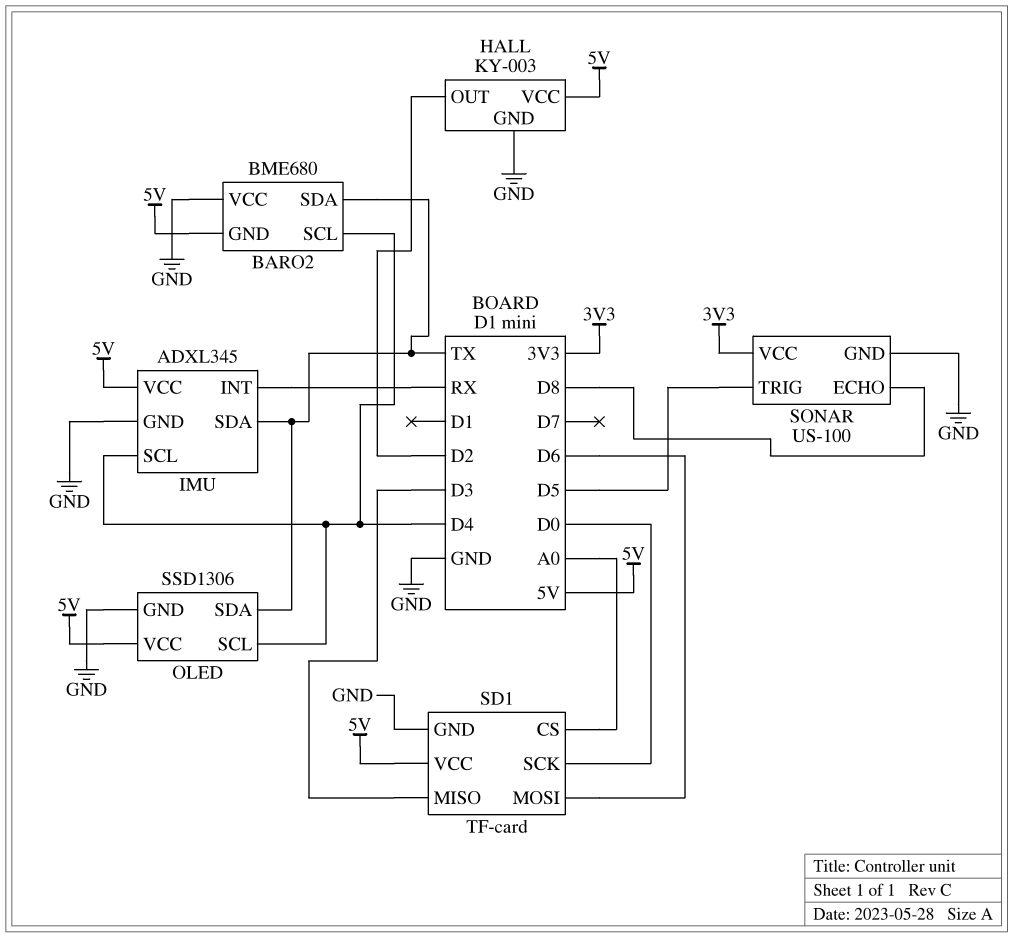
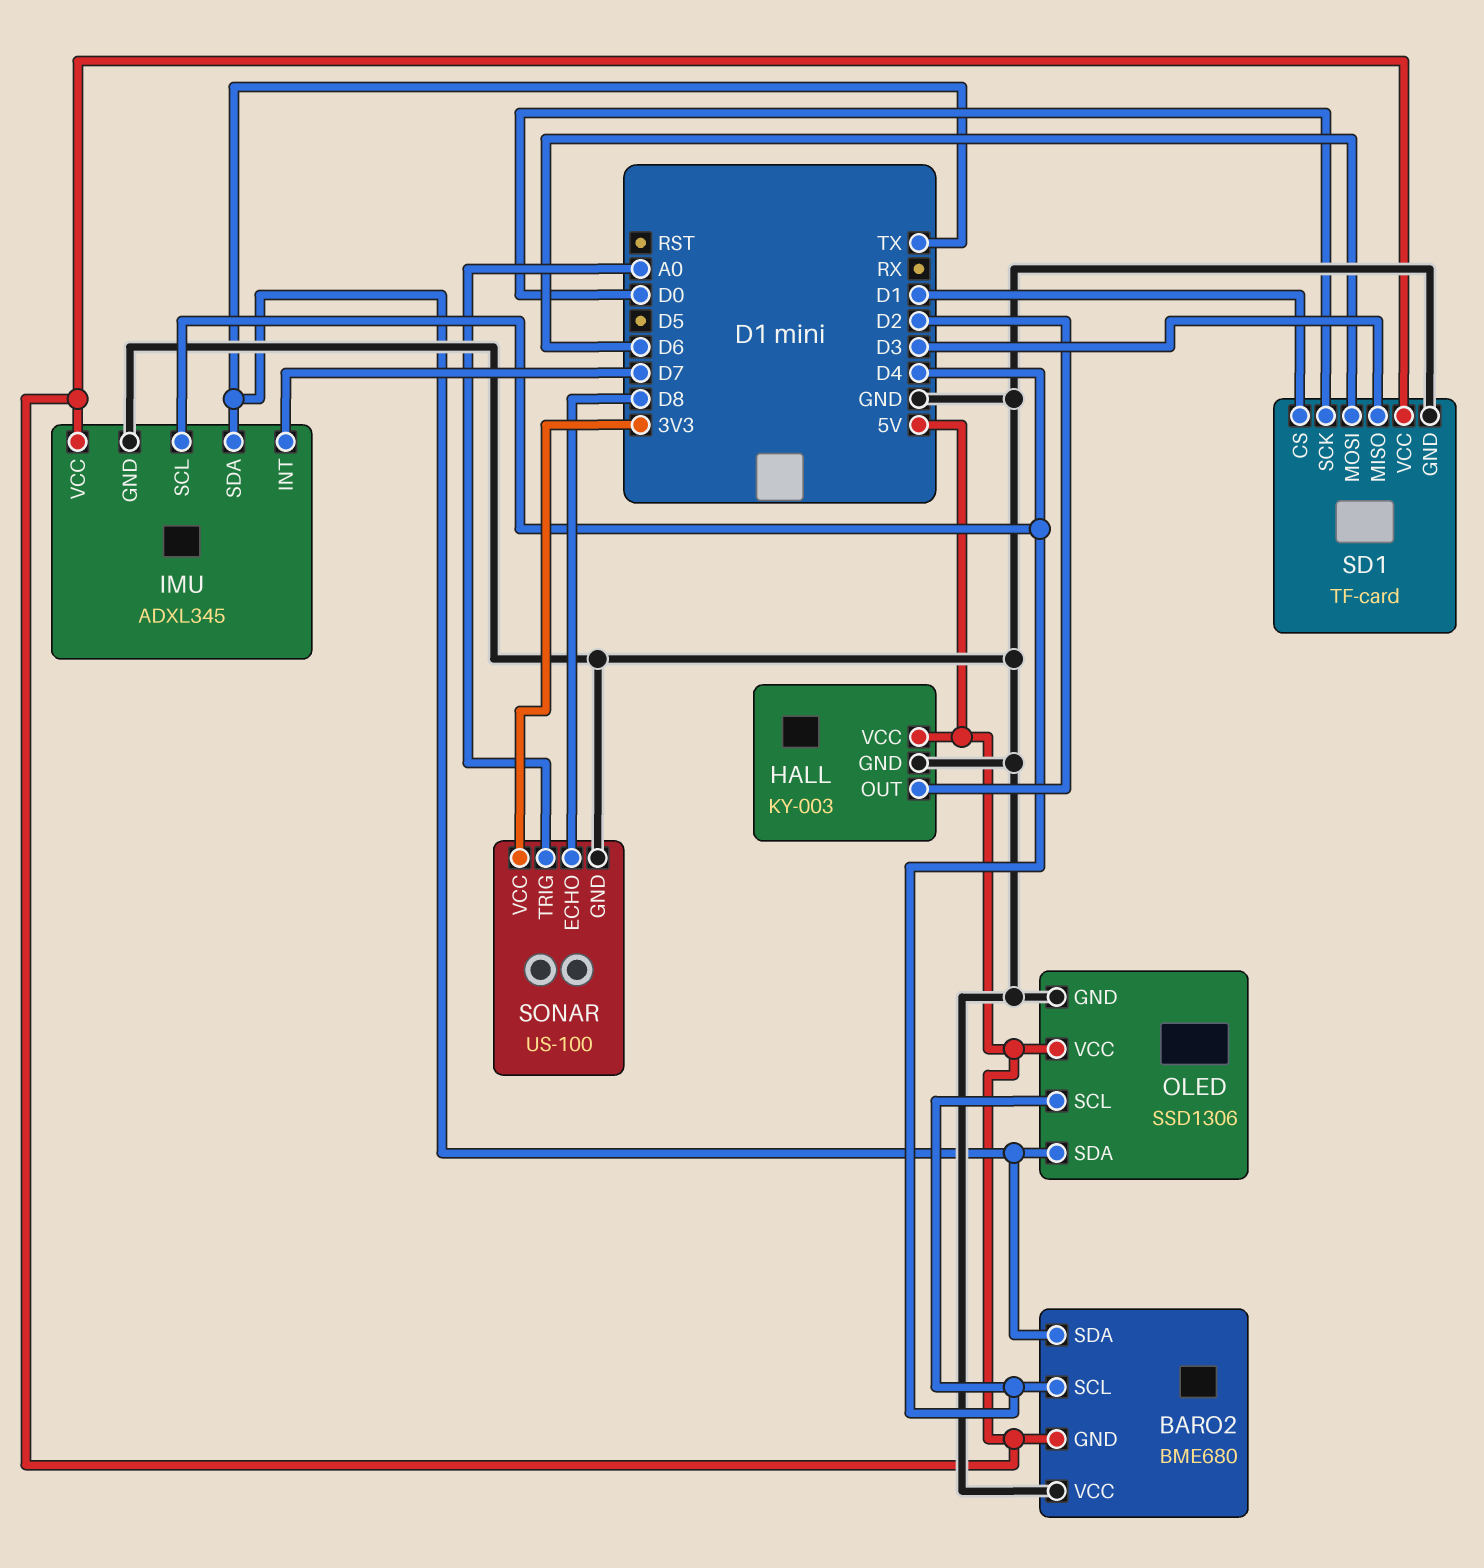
IMU pin INT: RX -> D7
SD1 pin CS: A0 -> D1
SONAR pin TRIG: D5 -> A0

